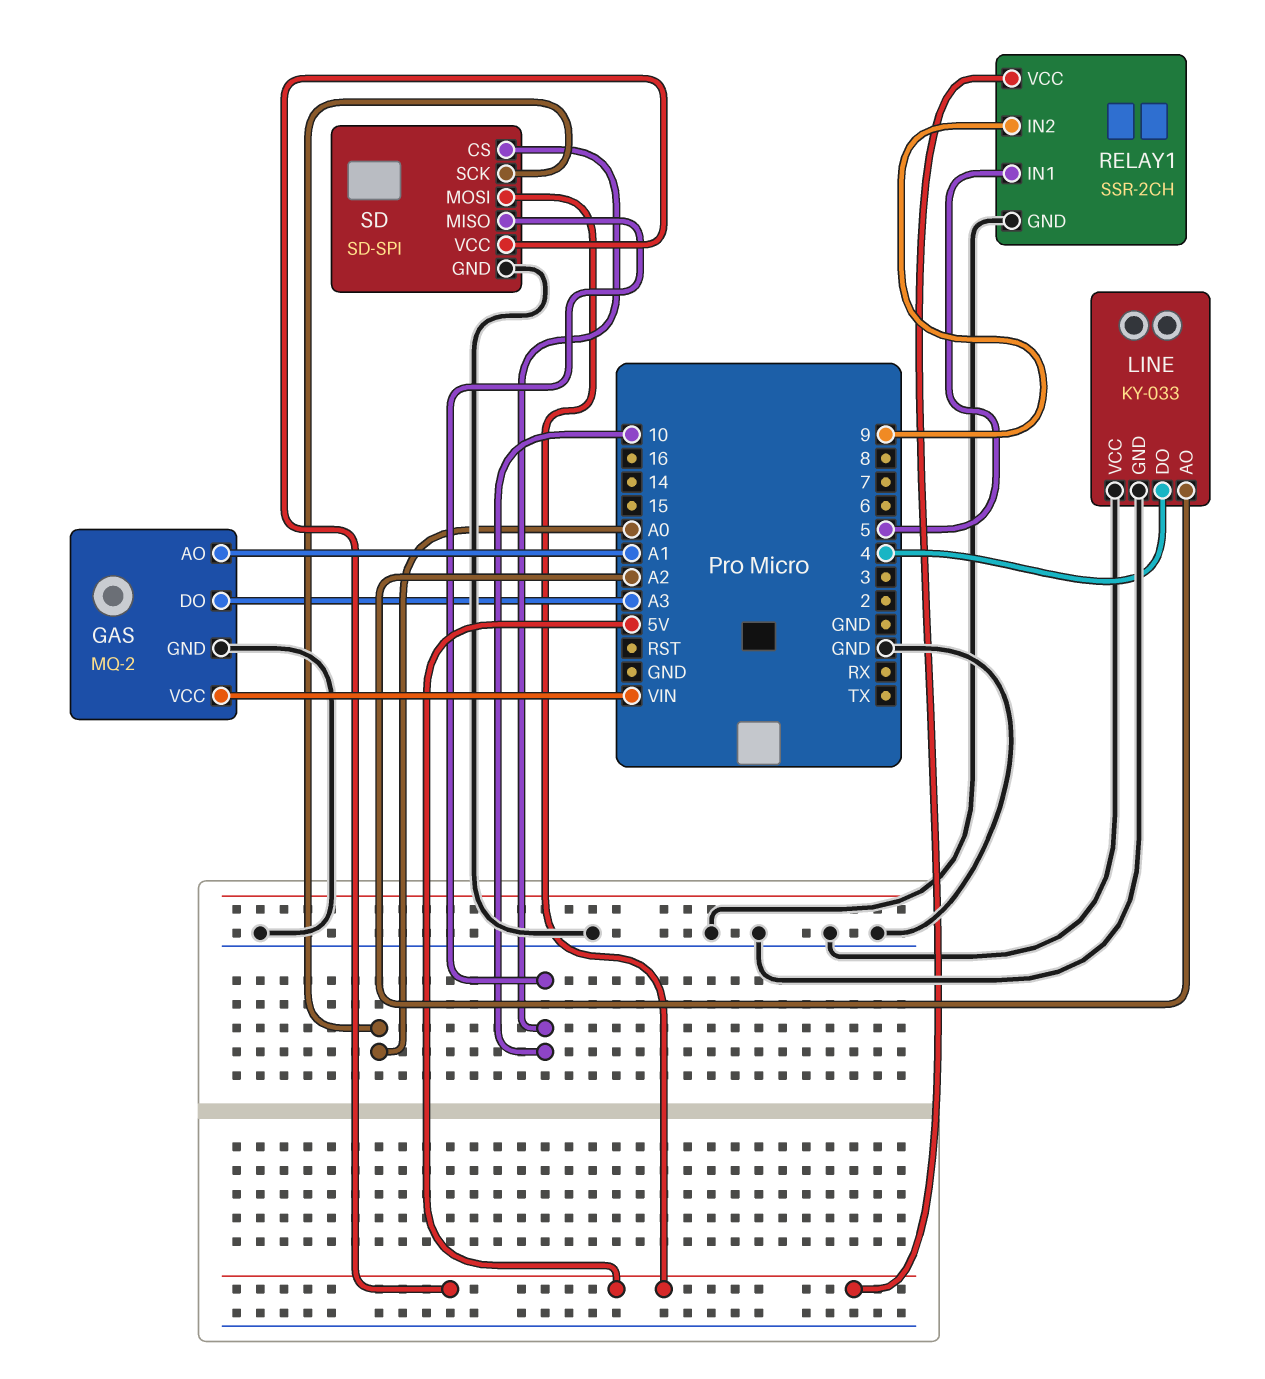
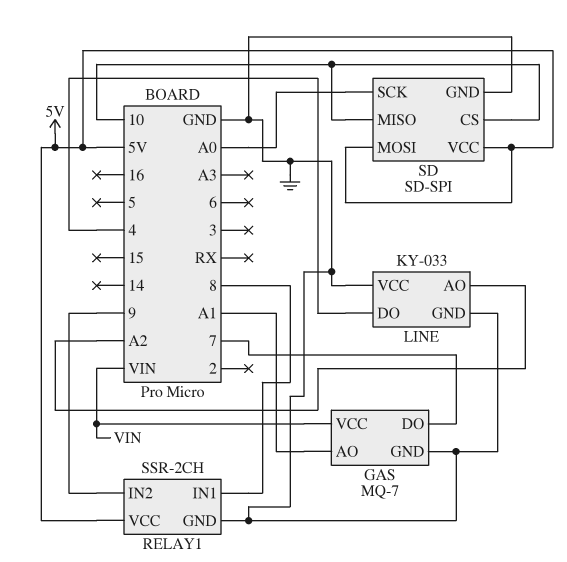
GAS: MQ-2 -> MQ-7
GAS pin DO: A3 -> 7
RELAY1 pin IN1: 5 -> 8

